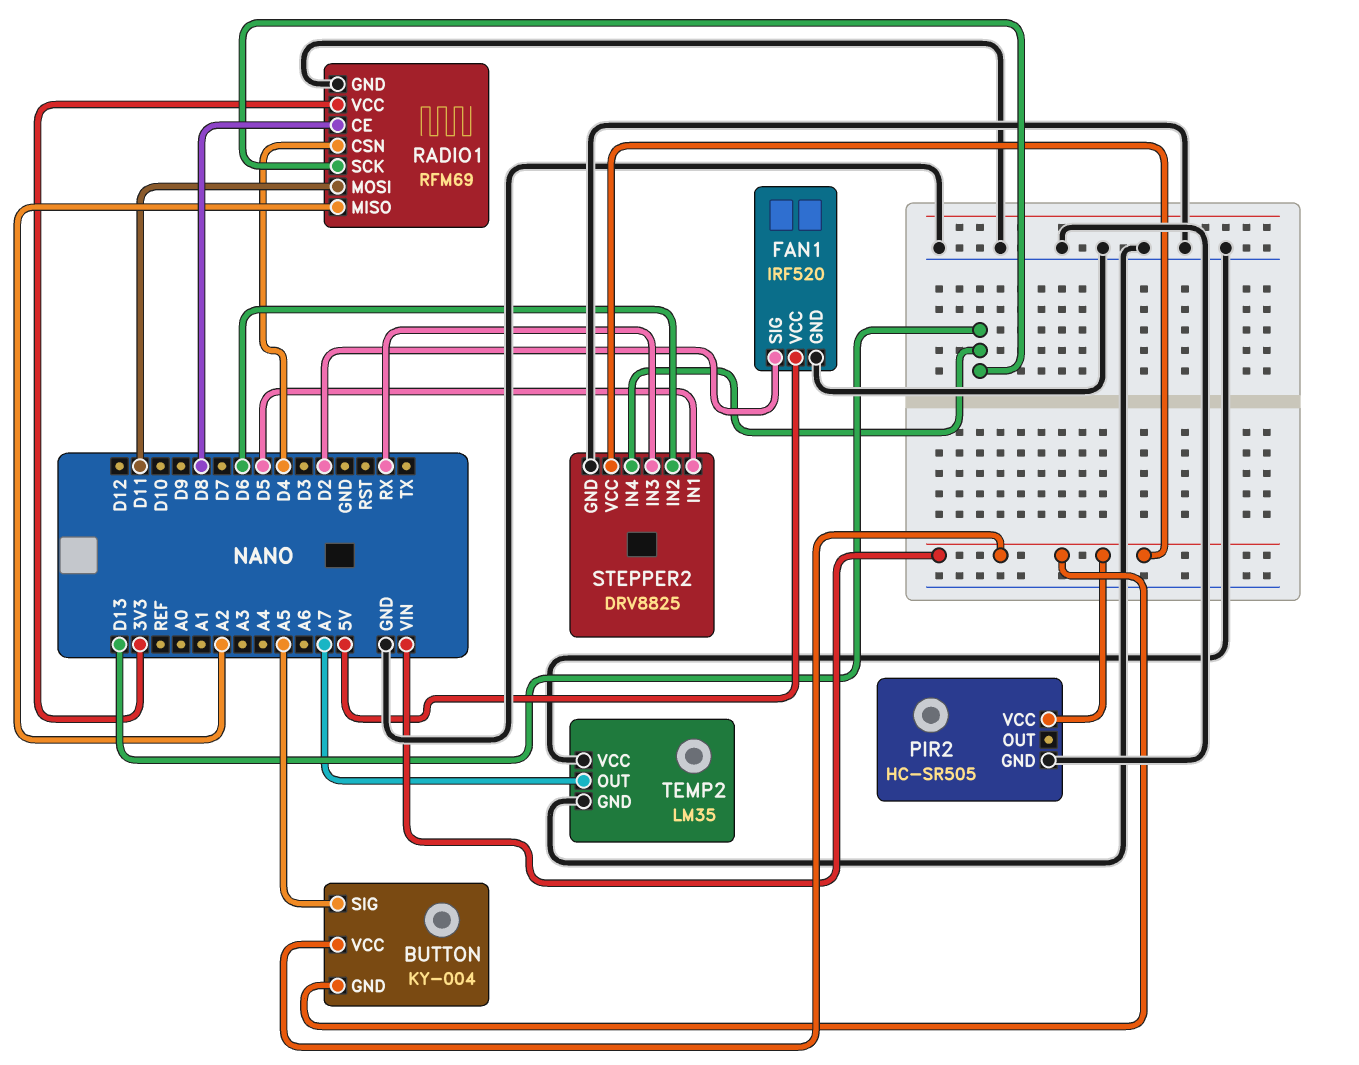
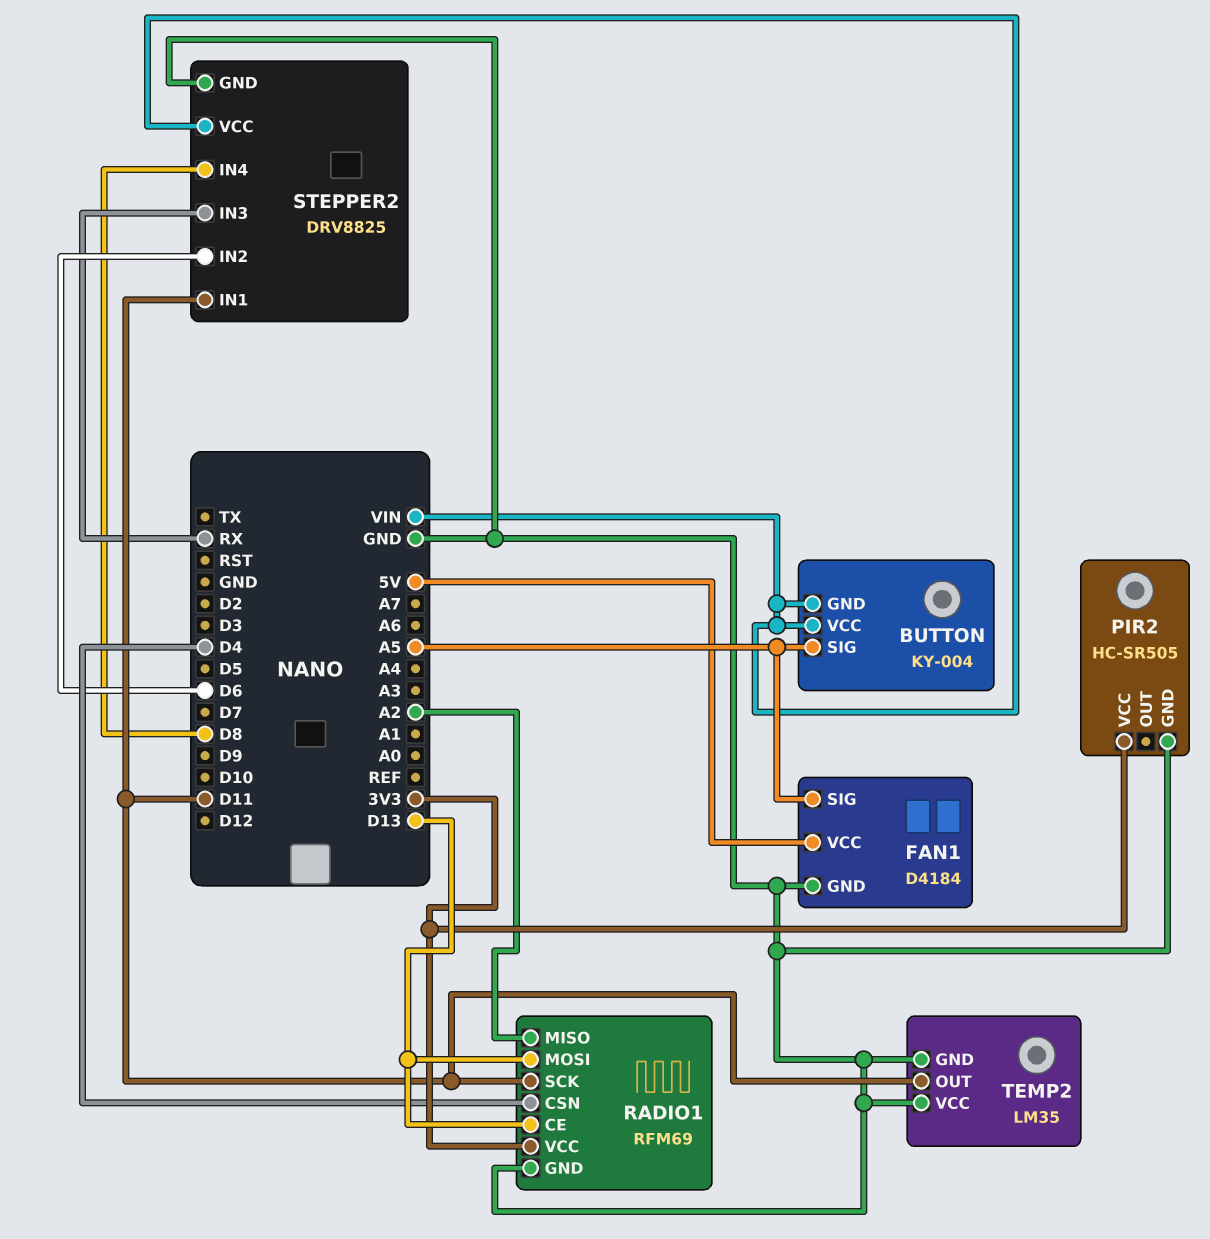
FAN1: IRF520 -> D4184
FAN1 pin SIG: D2 -> A5
PIR2 pin VCC: VIN -> 3V3
RADIO1 pin CE: D8 -> D13
RADIO1 pin MOSI: D11 -> D13
RADIO1 pin SCK: D13 -> D11
STEPPER2 pin IN1: D5 -> D11
STEPPER2 pin IN4: D13 -> D8
TEMP2 pin OUT: A7 -> D11

